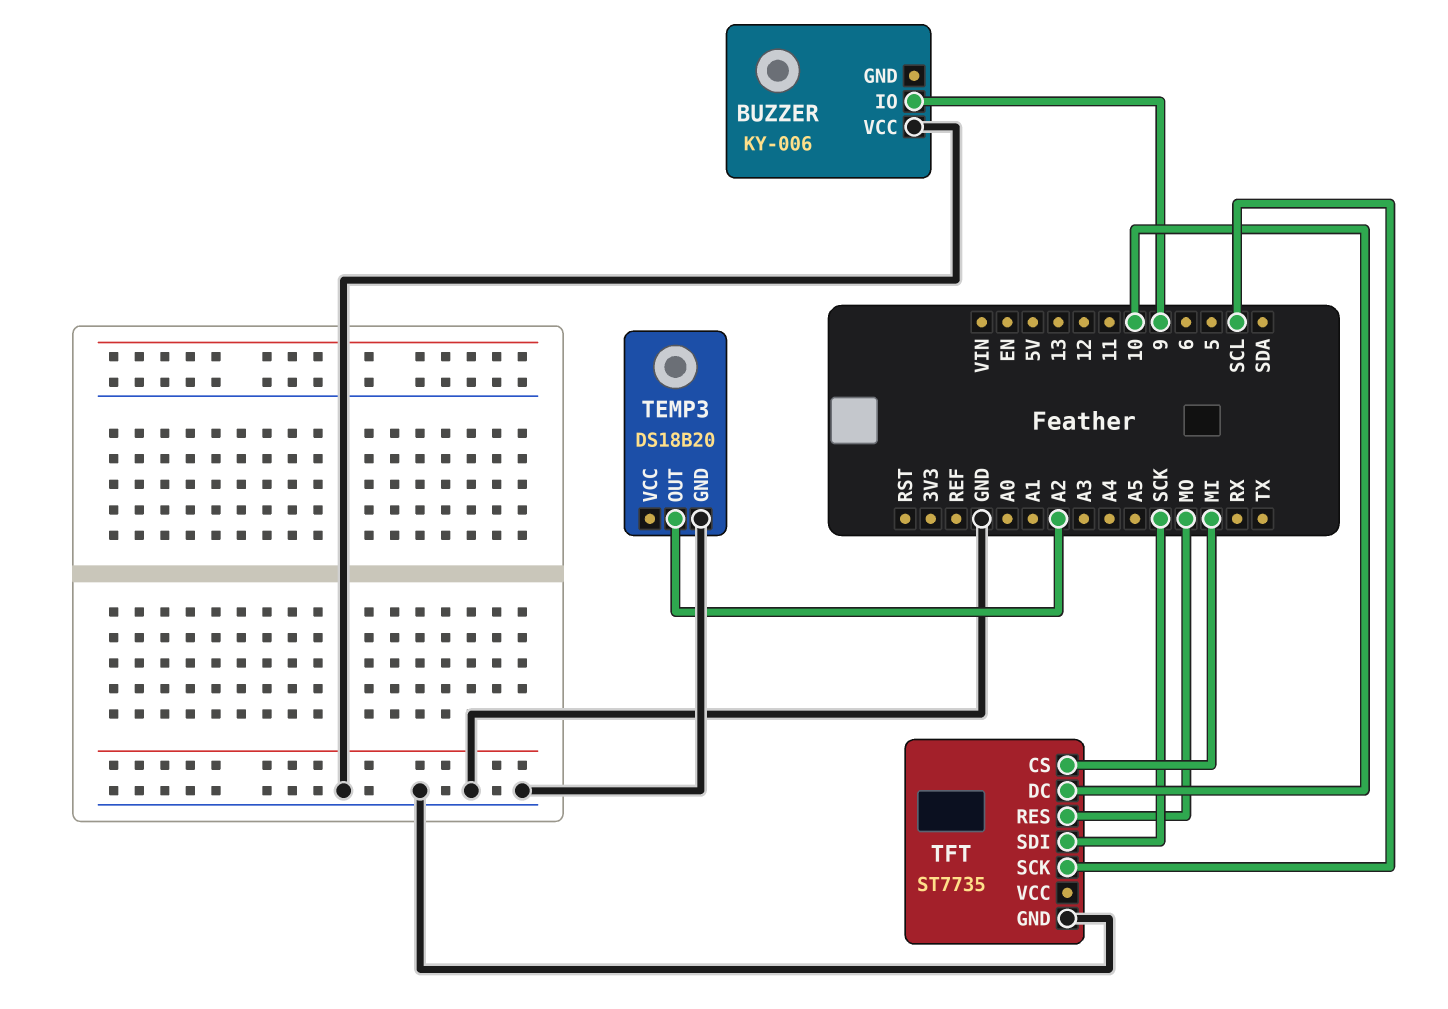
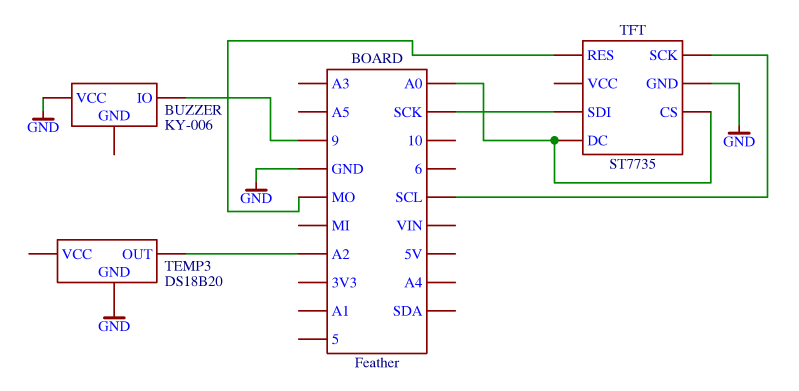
TFT pin CS: MI -> A0
TFT pin DC: 10 -> A0

